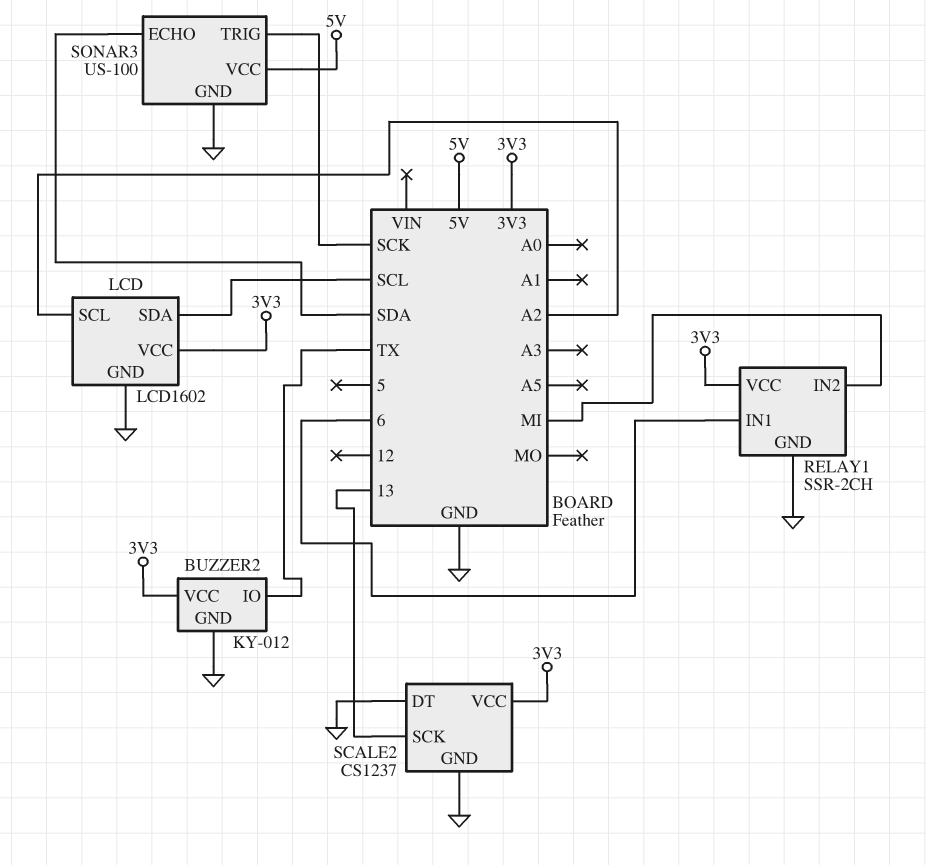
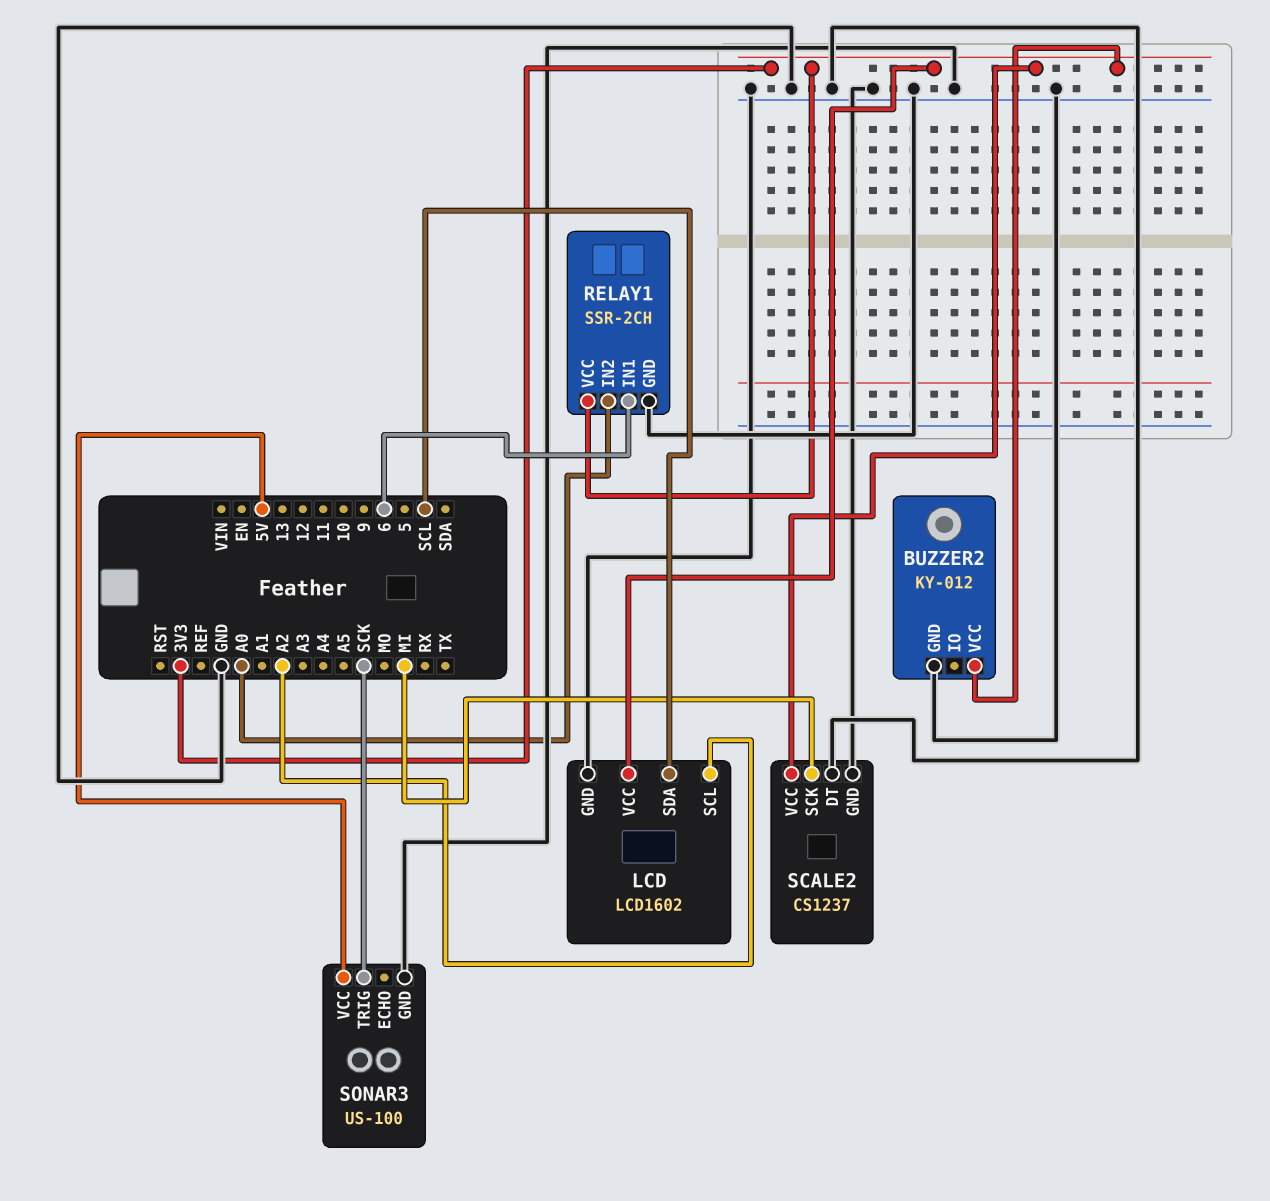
BUZZER2 pin IO: TX -> none
RELAY1 pin IN2: MI -> A0
SCALE2 pin SCK: 13 -> MI
SONAR3 pin ECHO: SDA -> none

